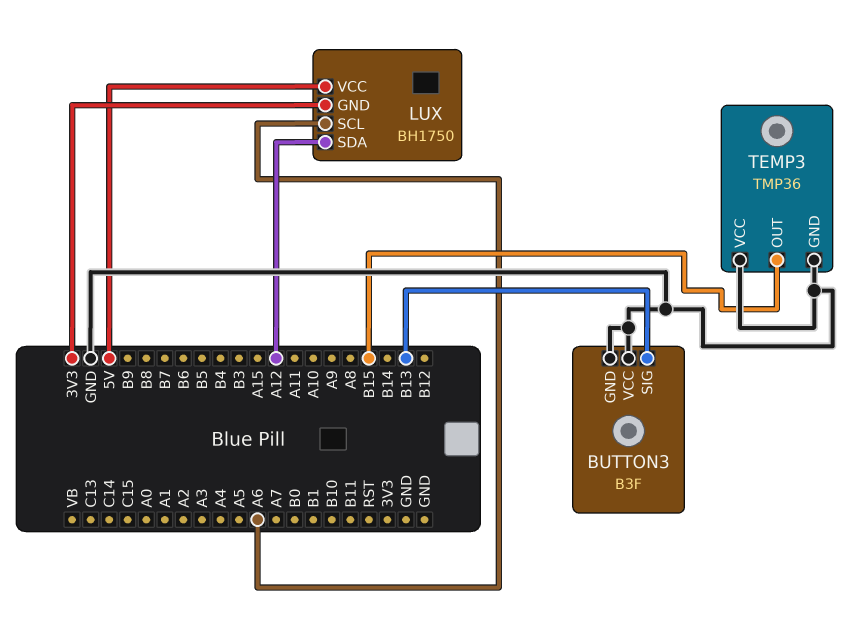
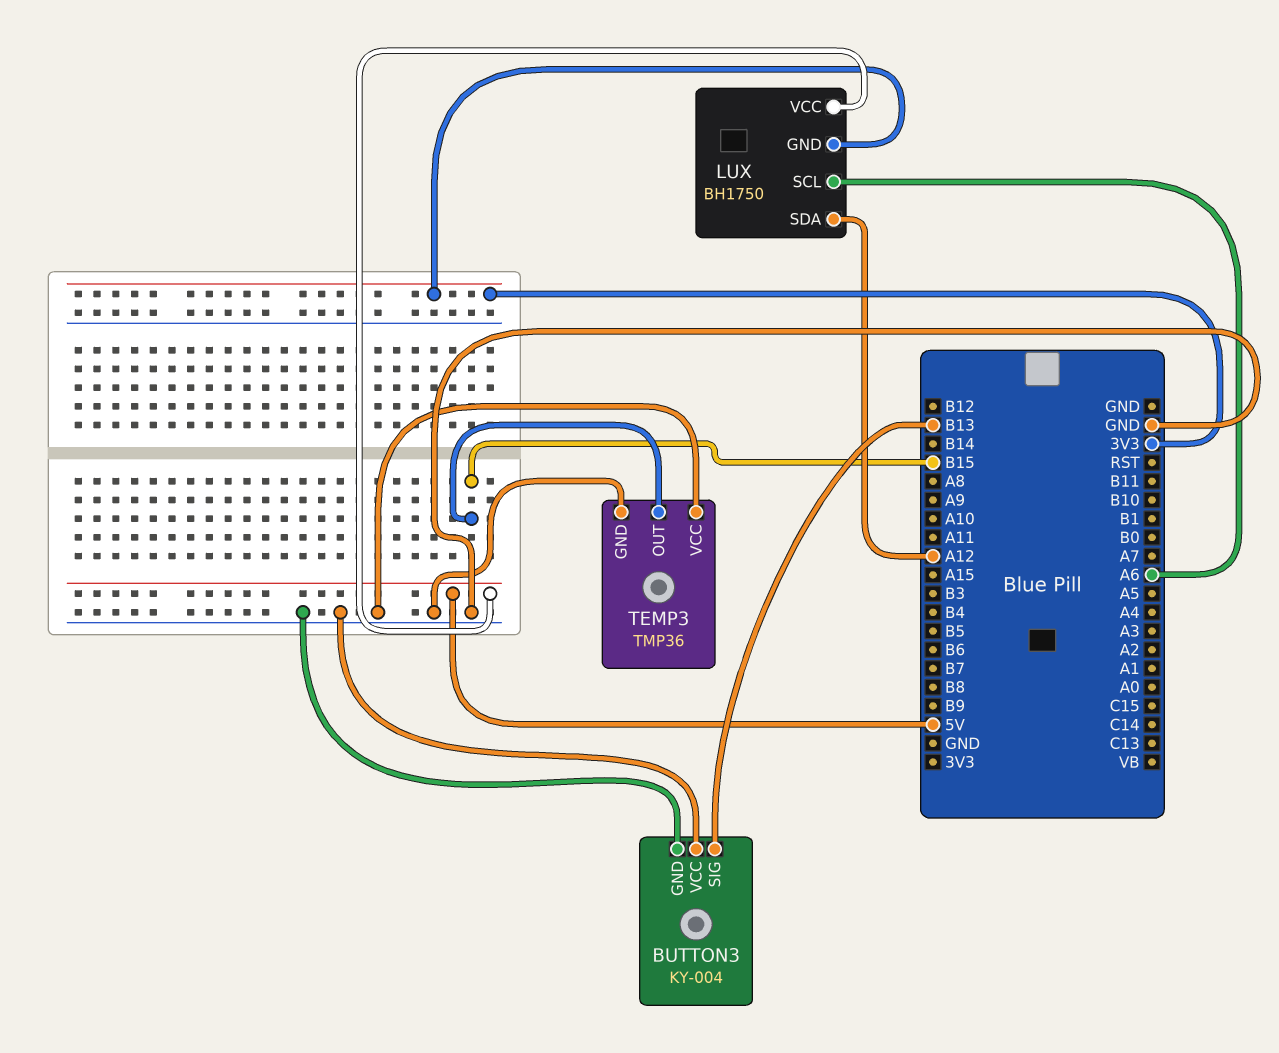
BUTTON3: B3F -> KY-004

